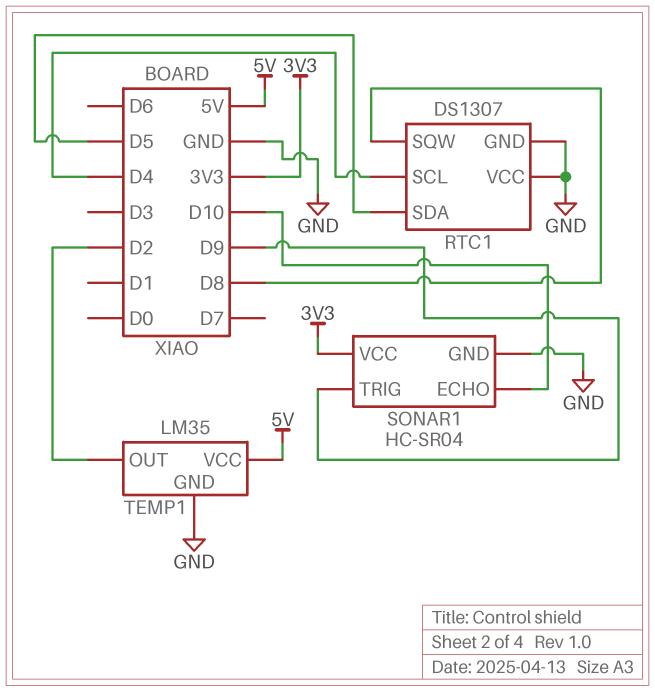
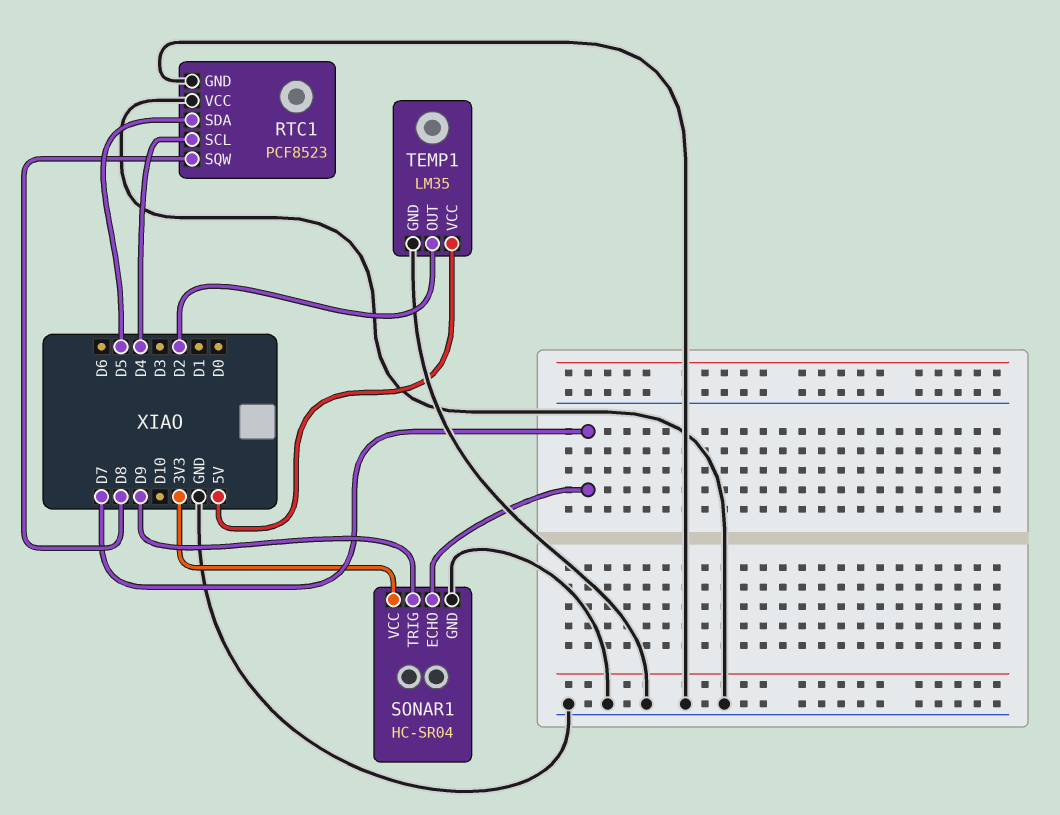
RTC1: DS1307 -> PCF8523
SONAR1 pin ECHO: D10 -> D7

